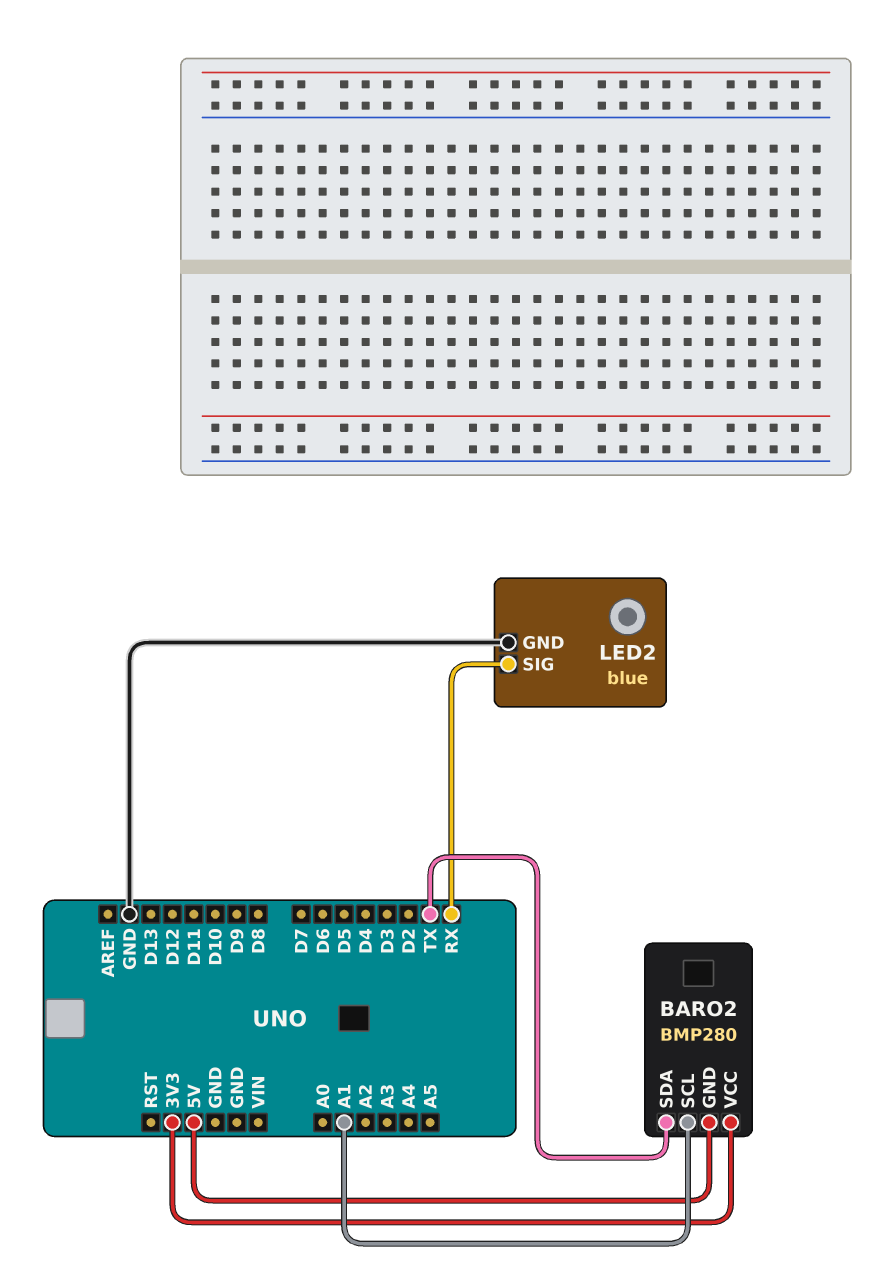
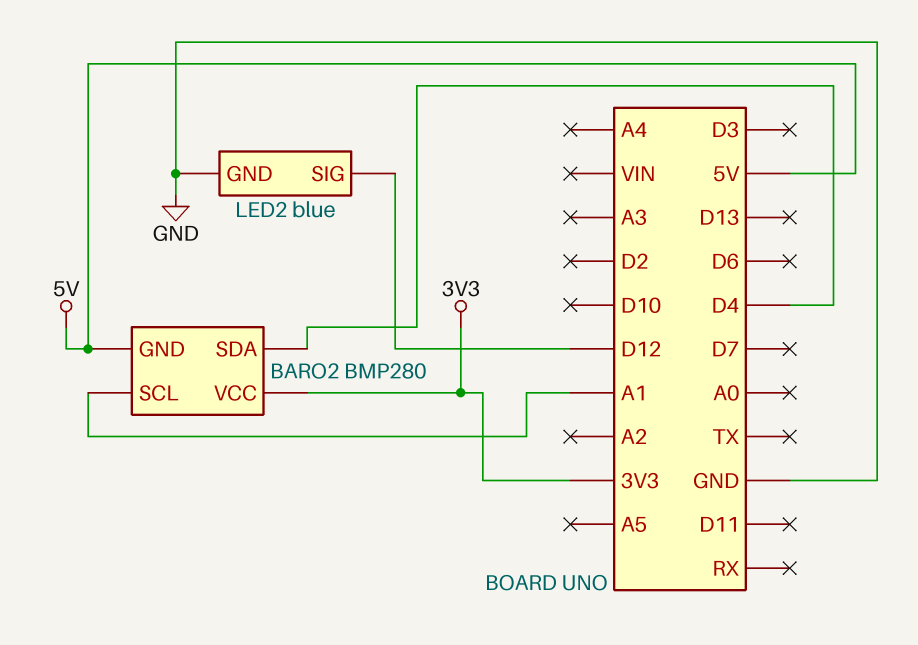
BARO2 pin SDA: TX -> D4
LED2 pin SIG: RX -> D12

